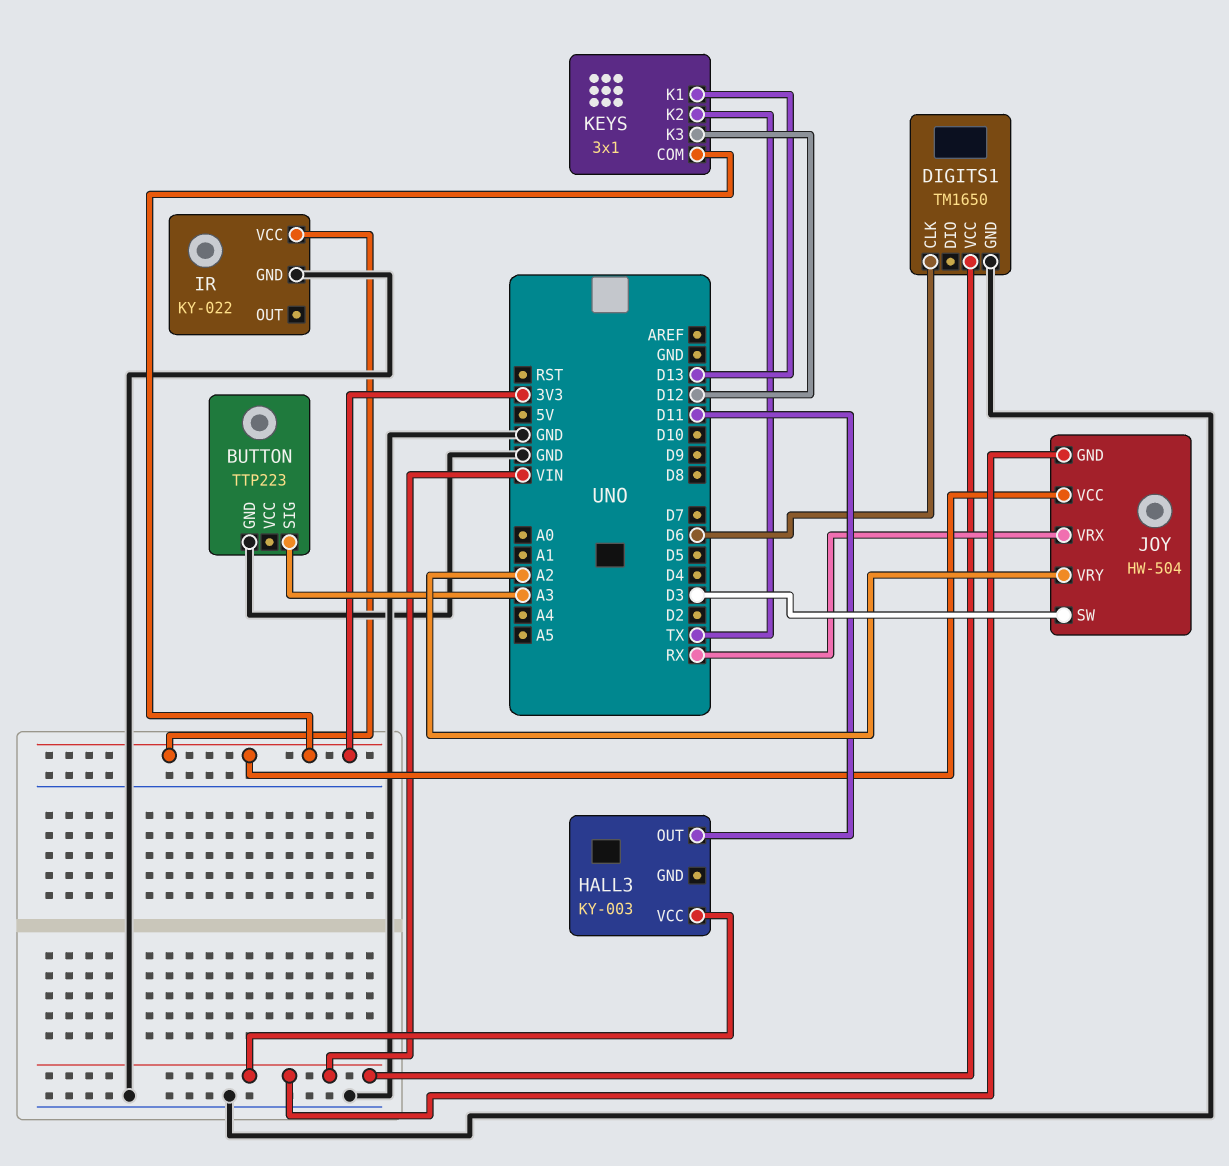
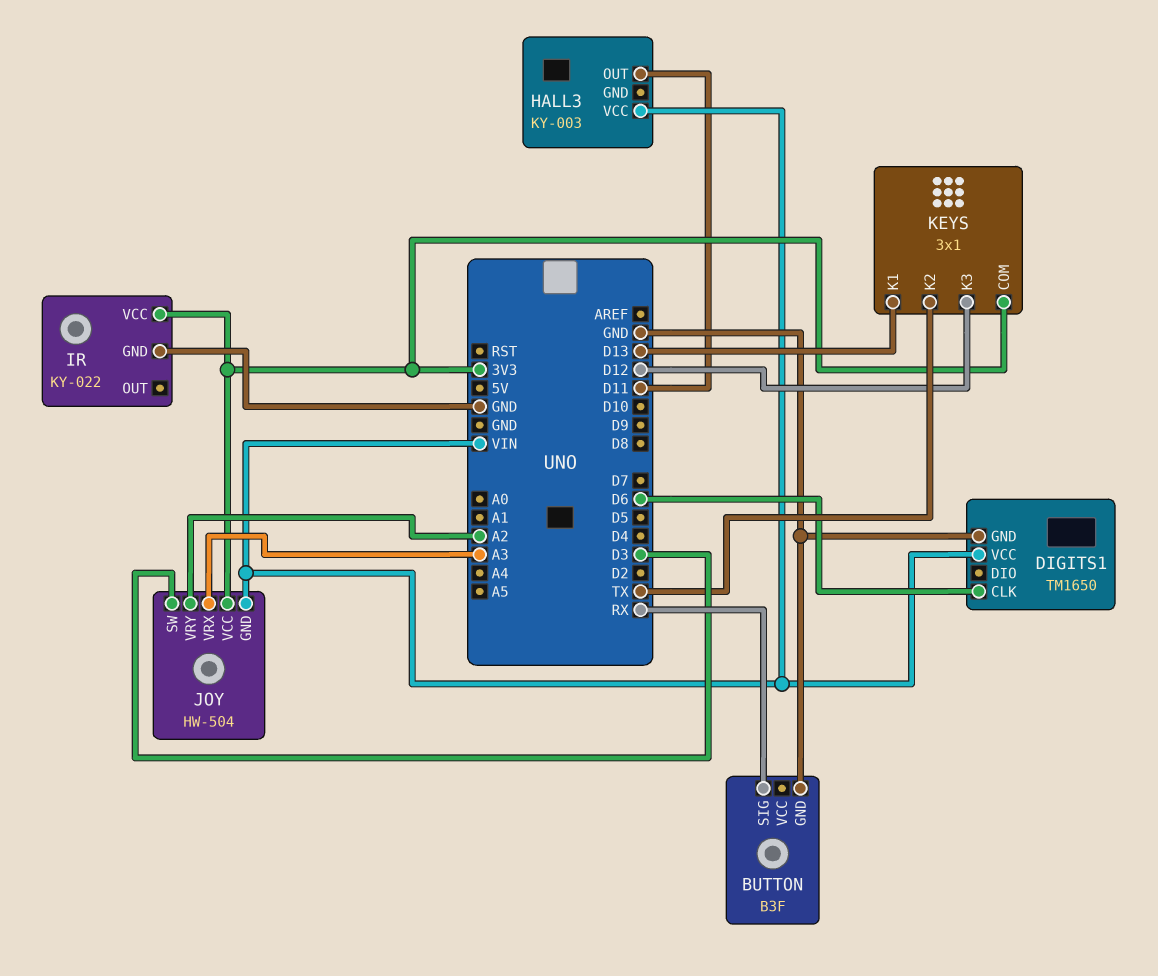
BUTTON: TTP223 -> B3F
BUTTON pin SIG: A3 -> RX
JOY pin VRX: RX -> A3

